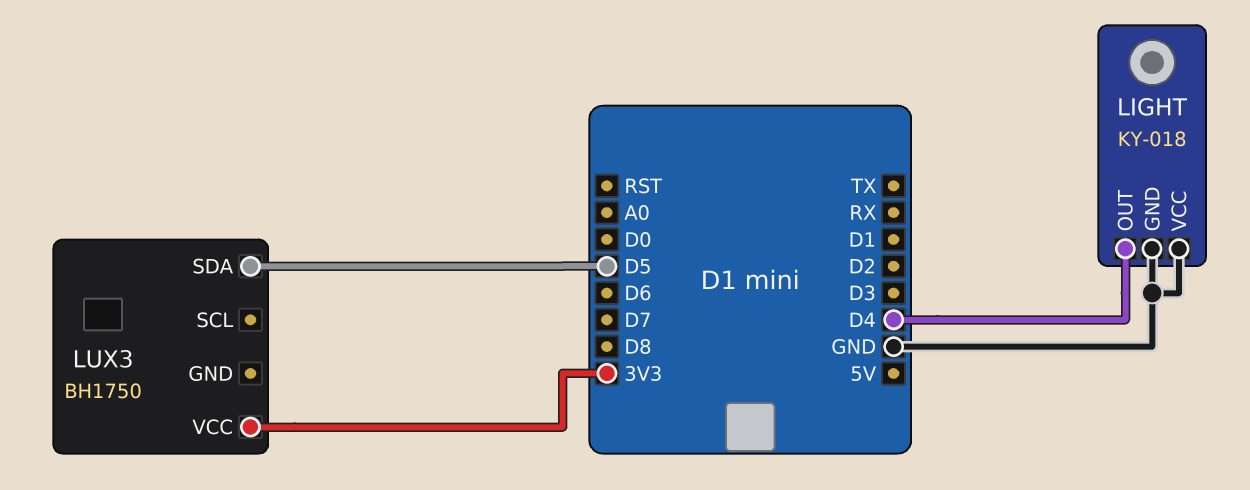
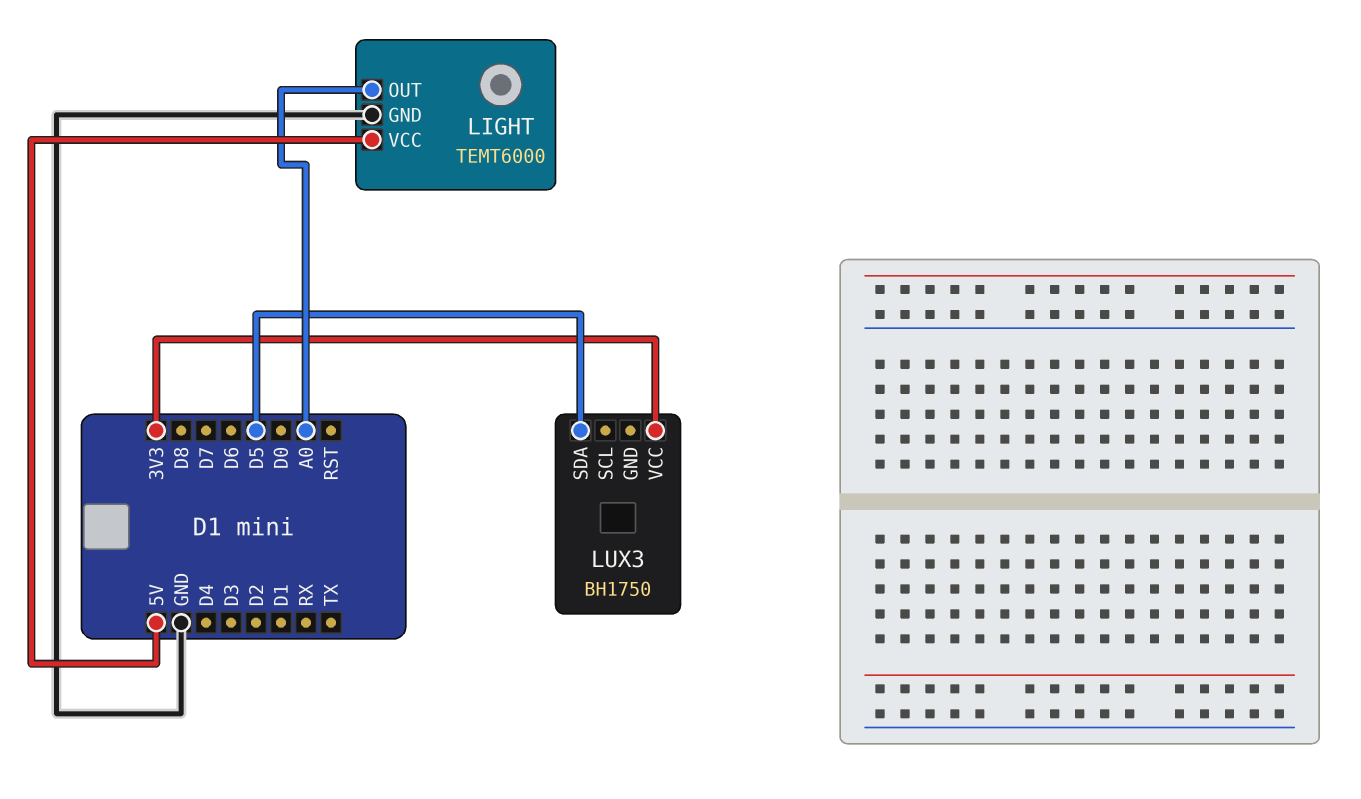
LIGHT: KY-018 -> TEMT6000
LIGHT pin OUT: D4 -> A0
LIGHT pin VCC: GND -> 5V

